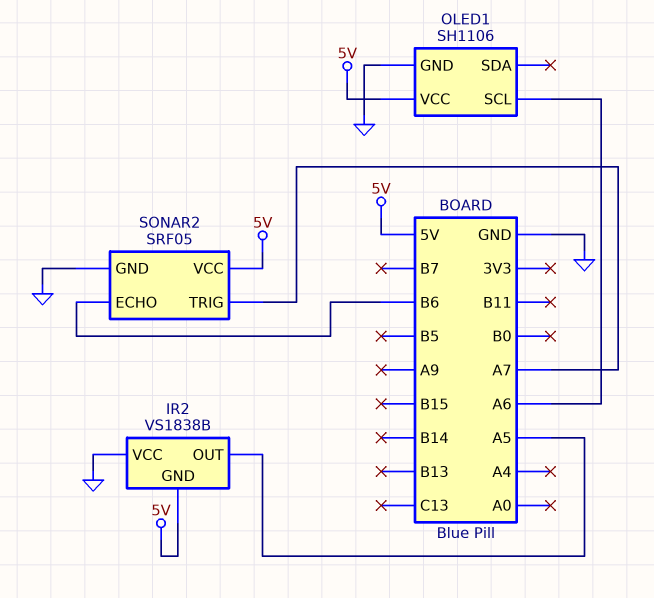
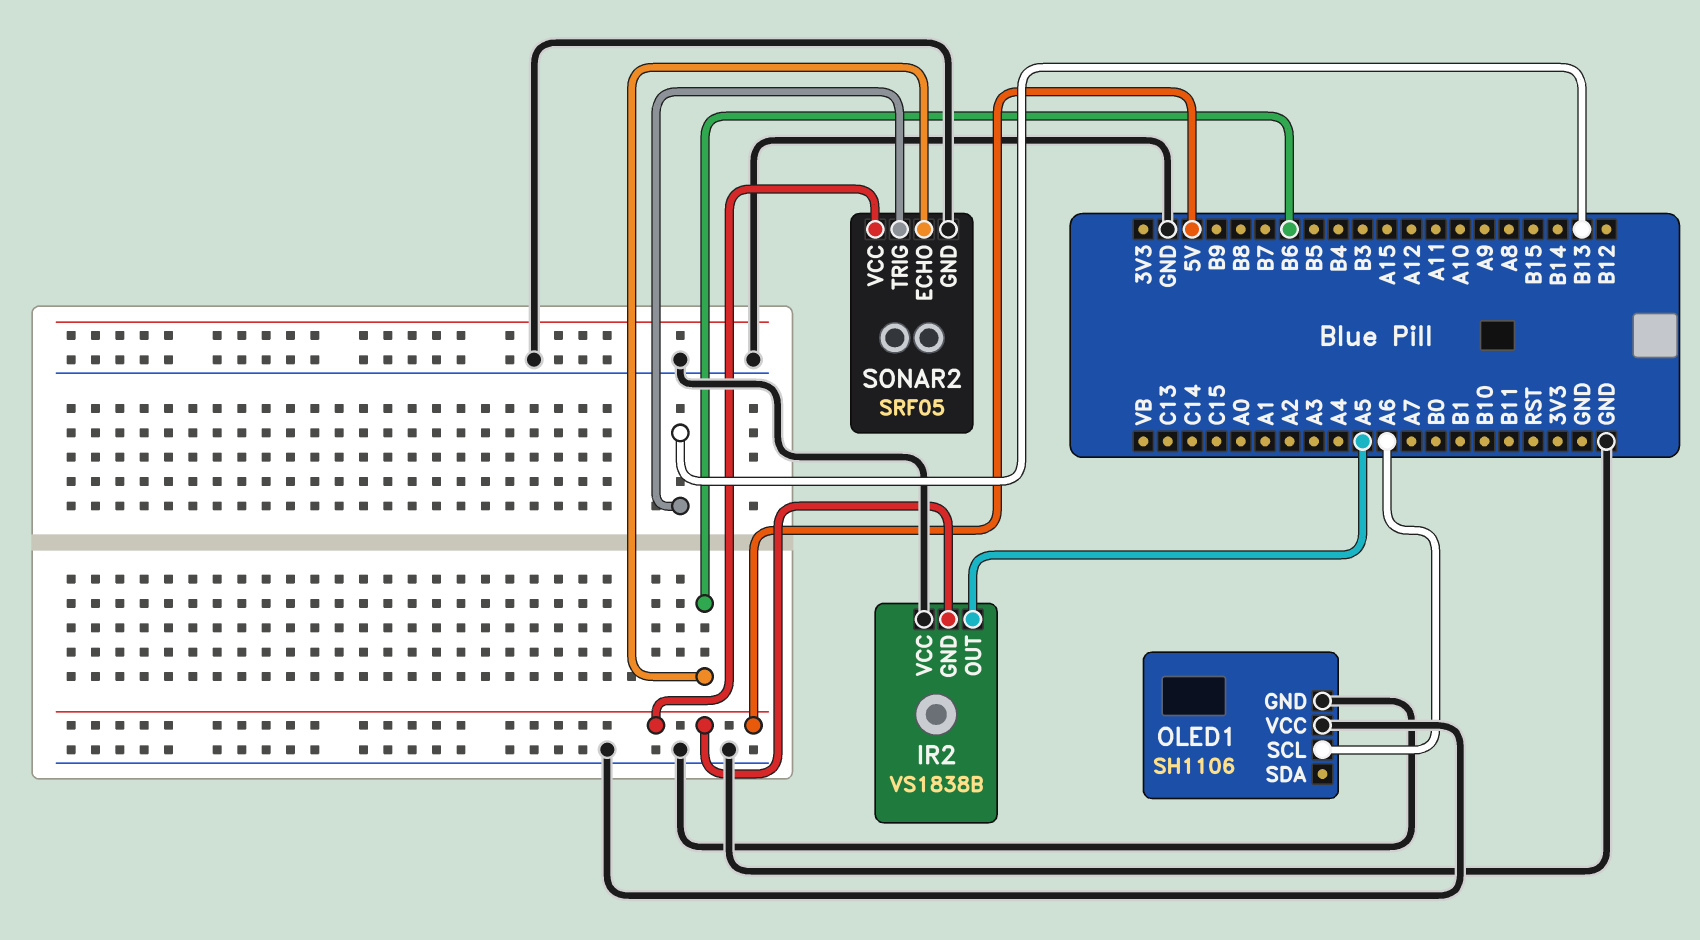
OLED1 pin VCC: 5V -> GND
SONAR2 pin TRIG: A7 -> B13

